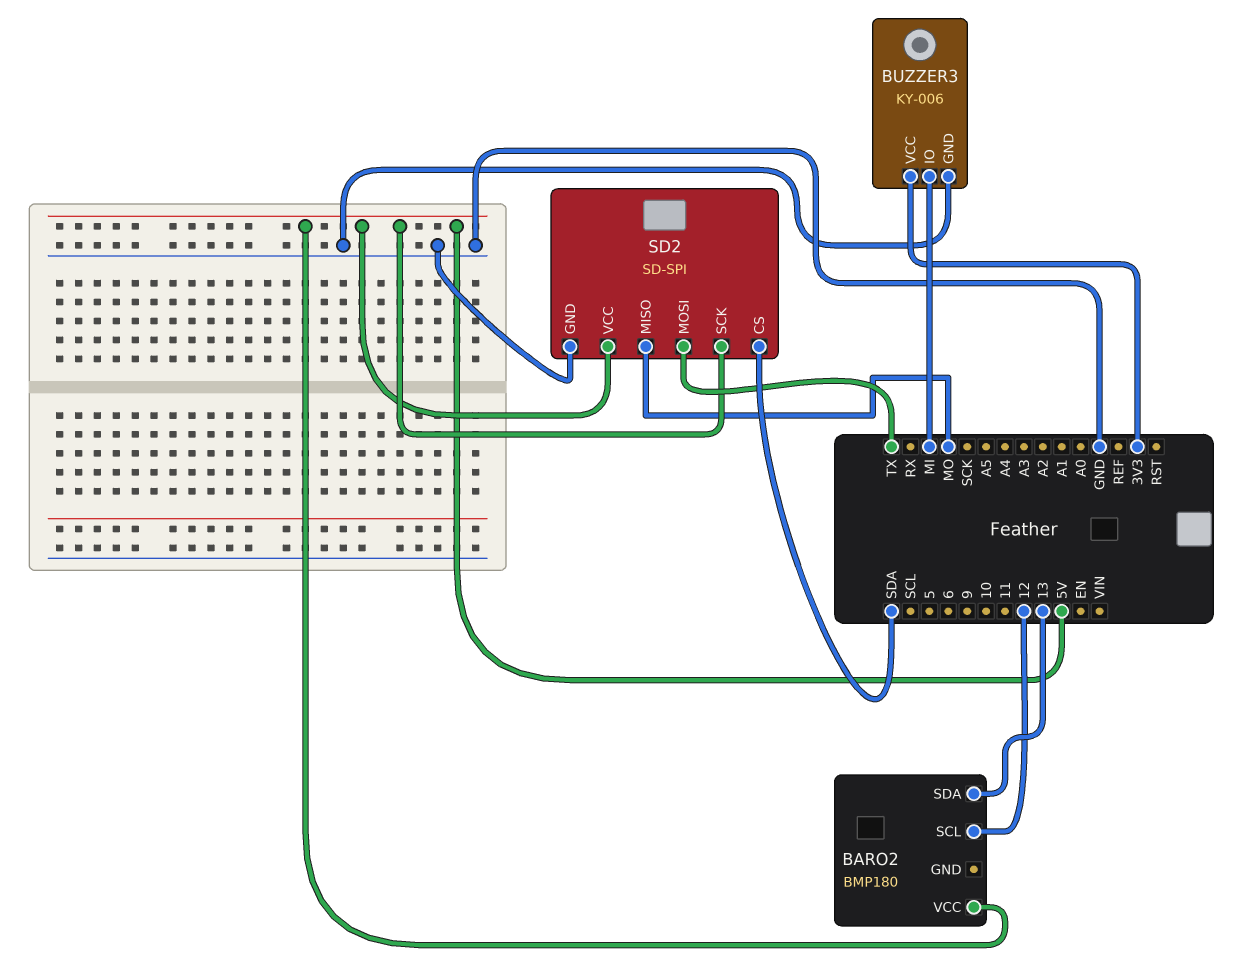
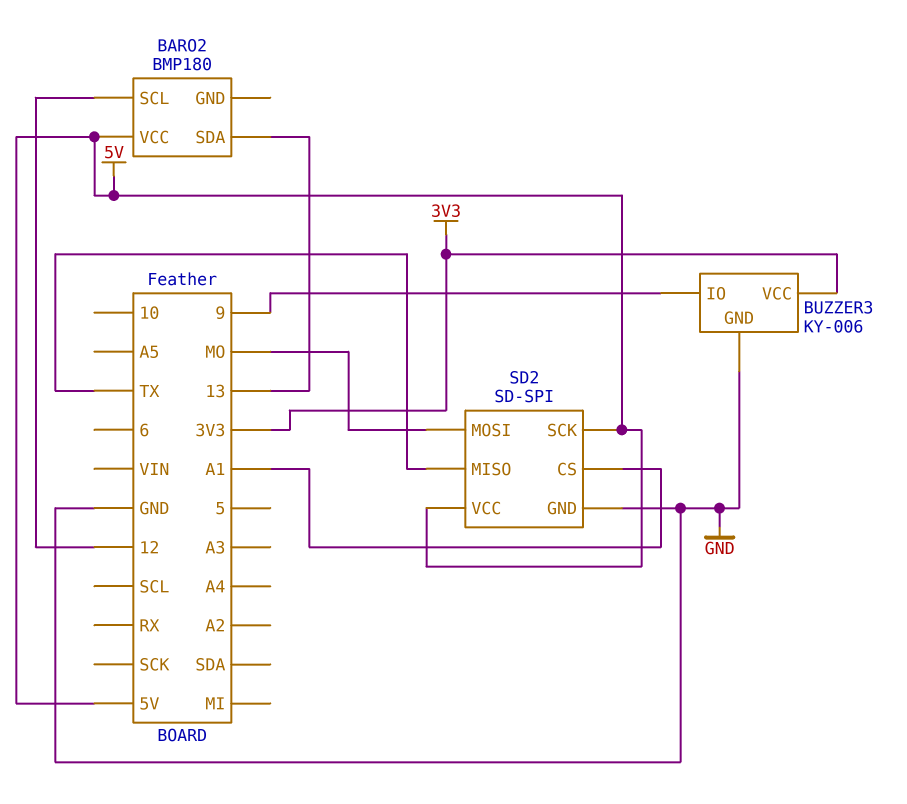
BUZZER3 pin IO: MI -> 9
SD2 pin CS: SDA -> A1
SD2 pin MISO: MO -> TX
SD2 pin MOSI: TX -> MO

